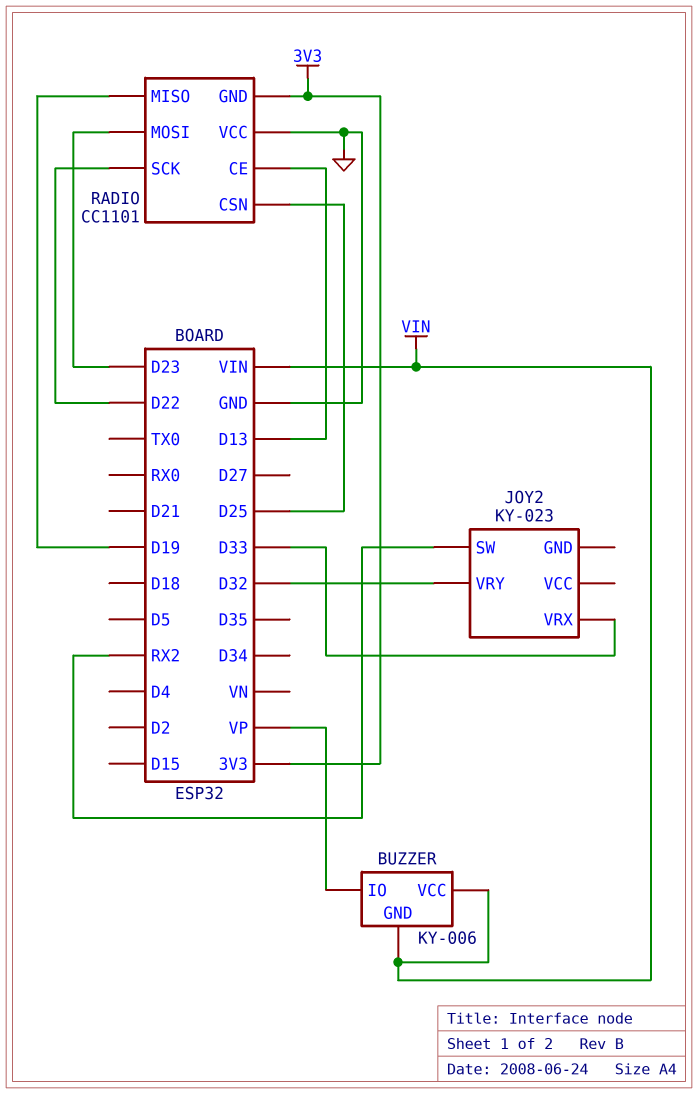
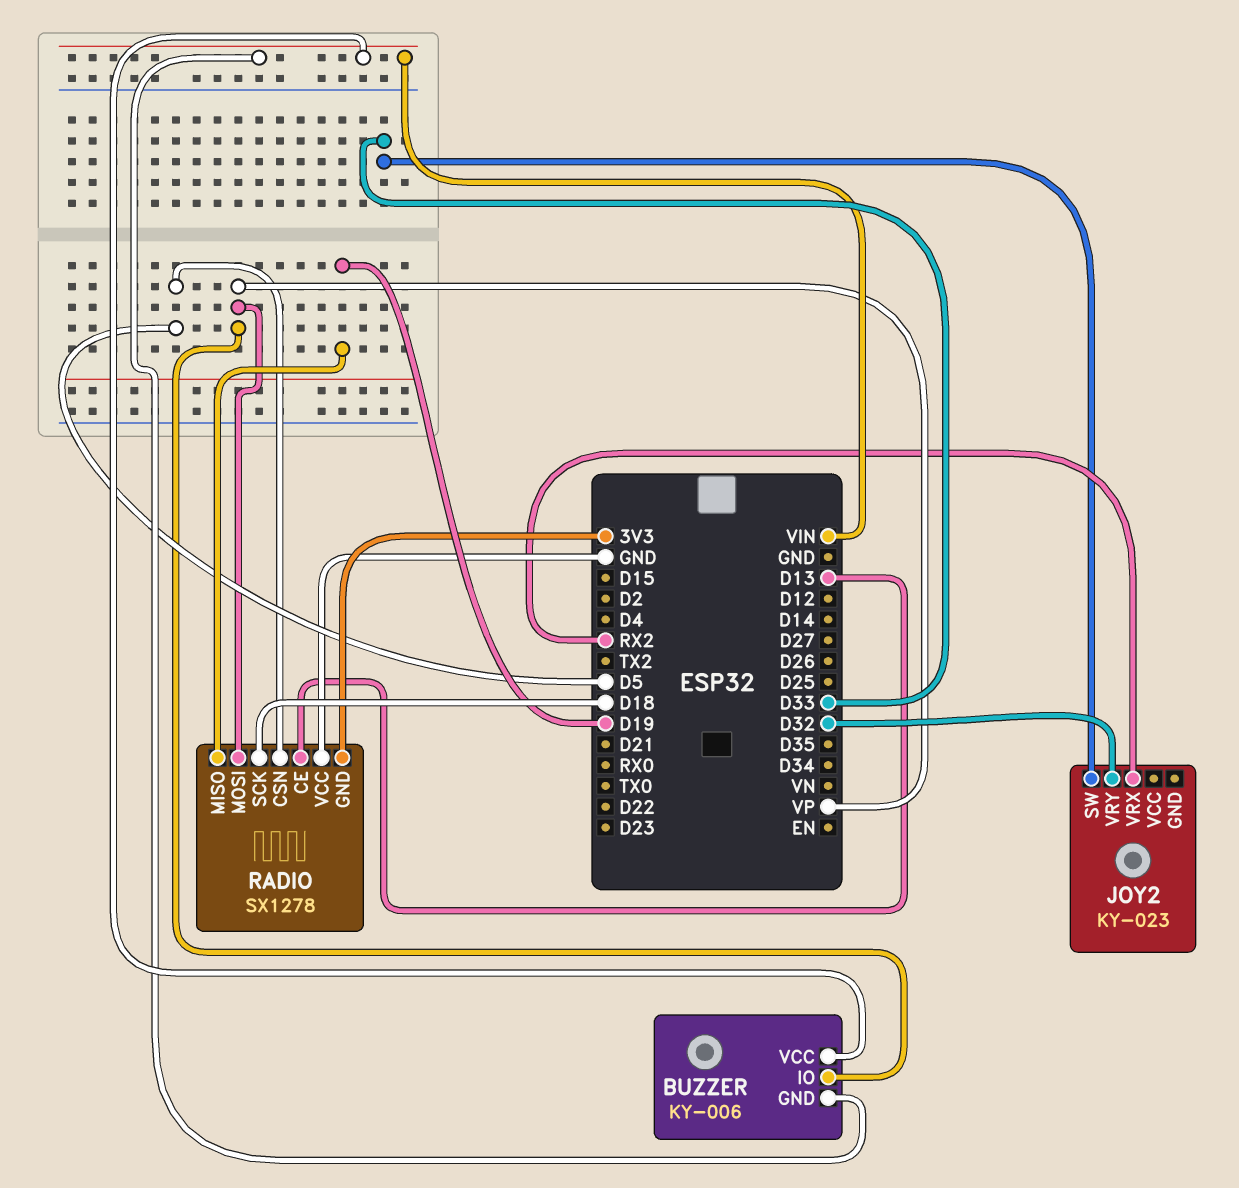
JOY2 pin SW: RX2 -> D33
JOY2 pin VRX: D33 -> RX2
RADIO: CC1101 -> SX1278
RADIO pin CSN: D25 -> D5
RADIO pin MOSI: D23 -> VP
RADIO pin SCK: D22 -> D18

